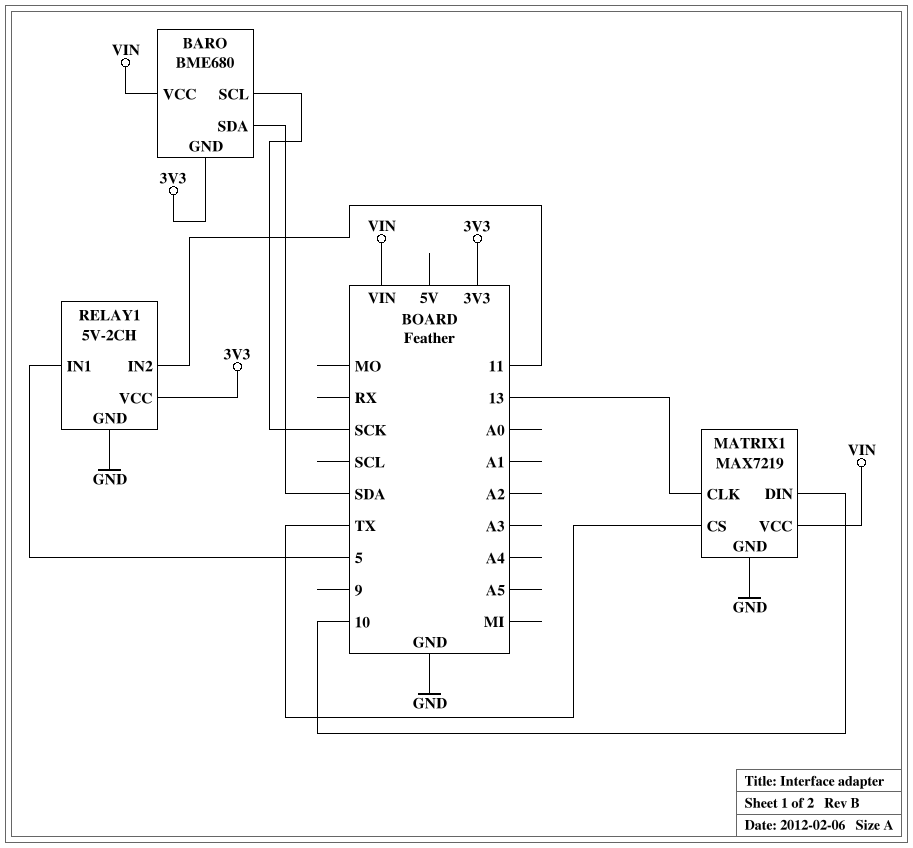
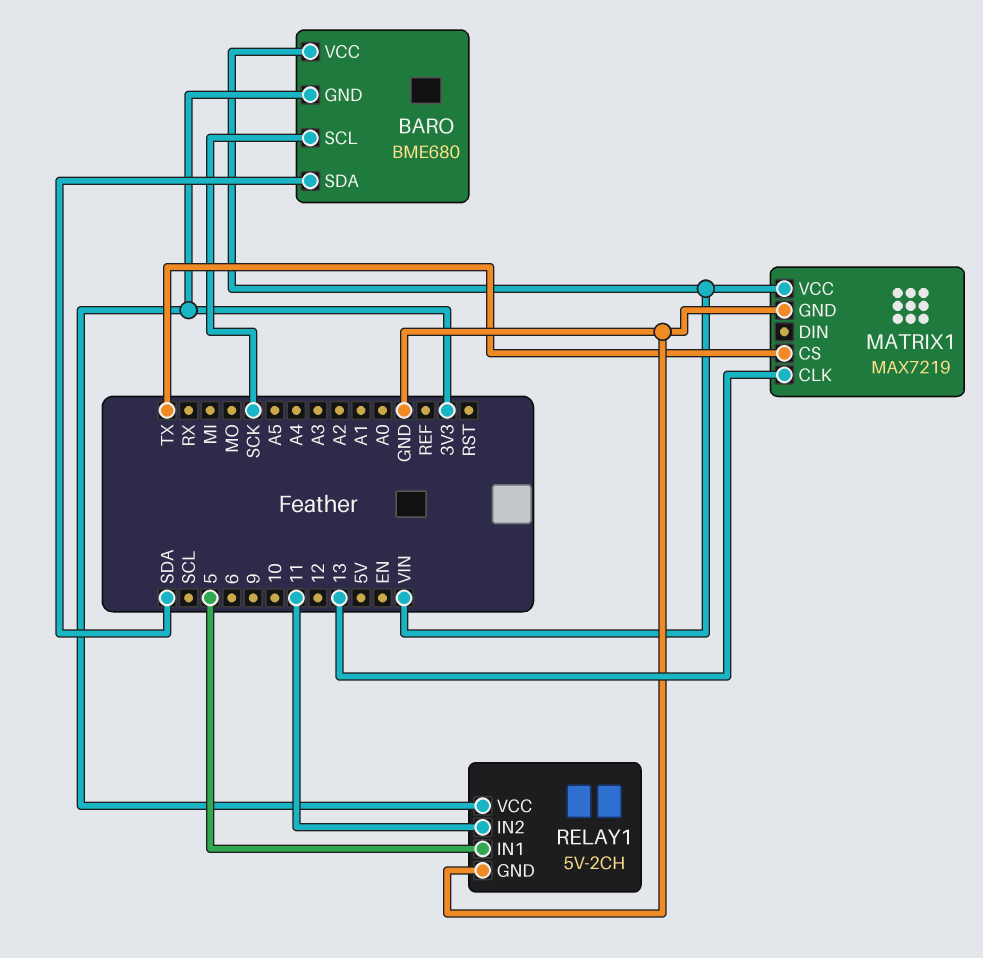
MATRIX1 pin DIN: 10 -> none

